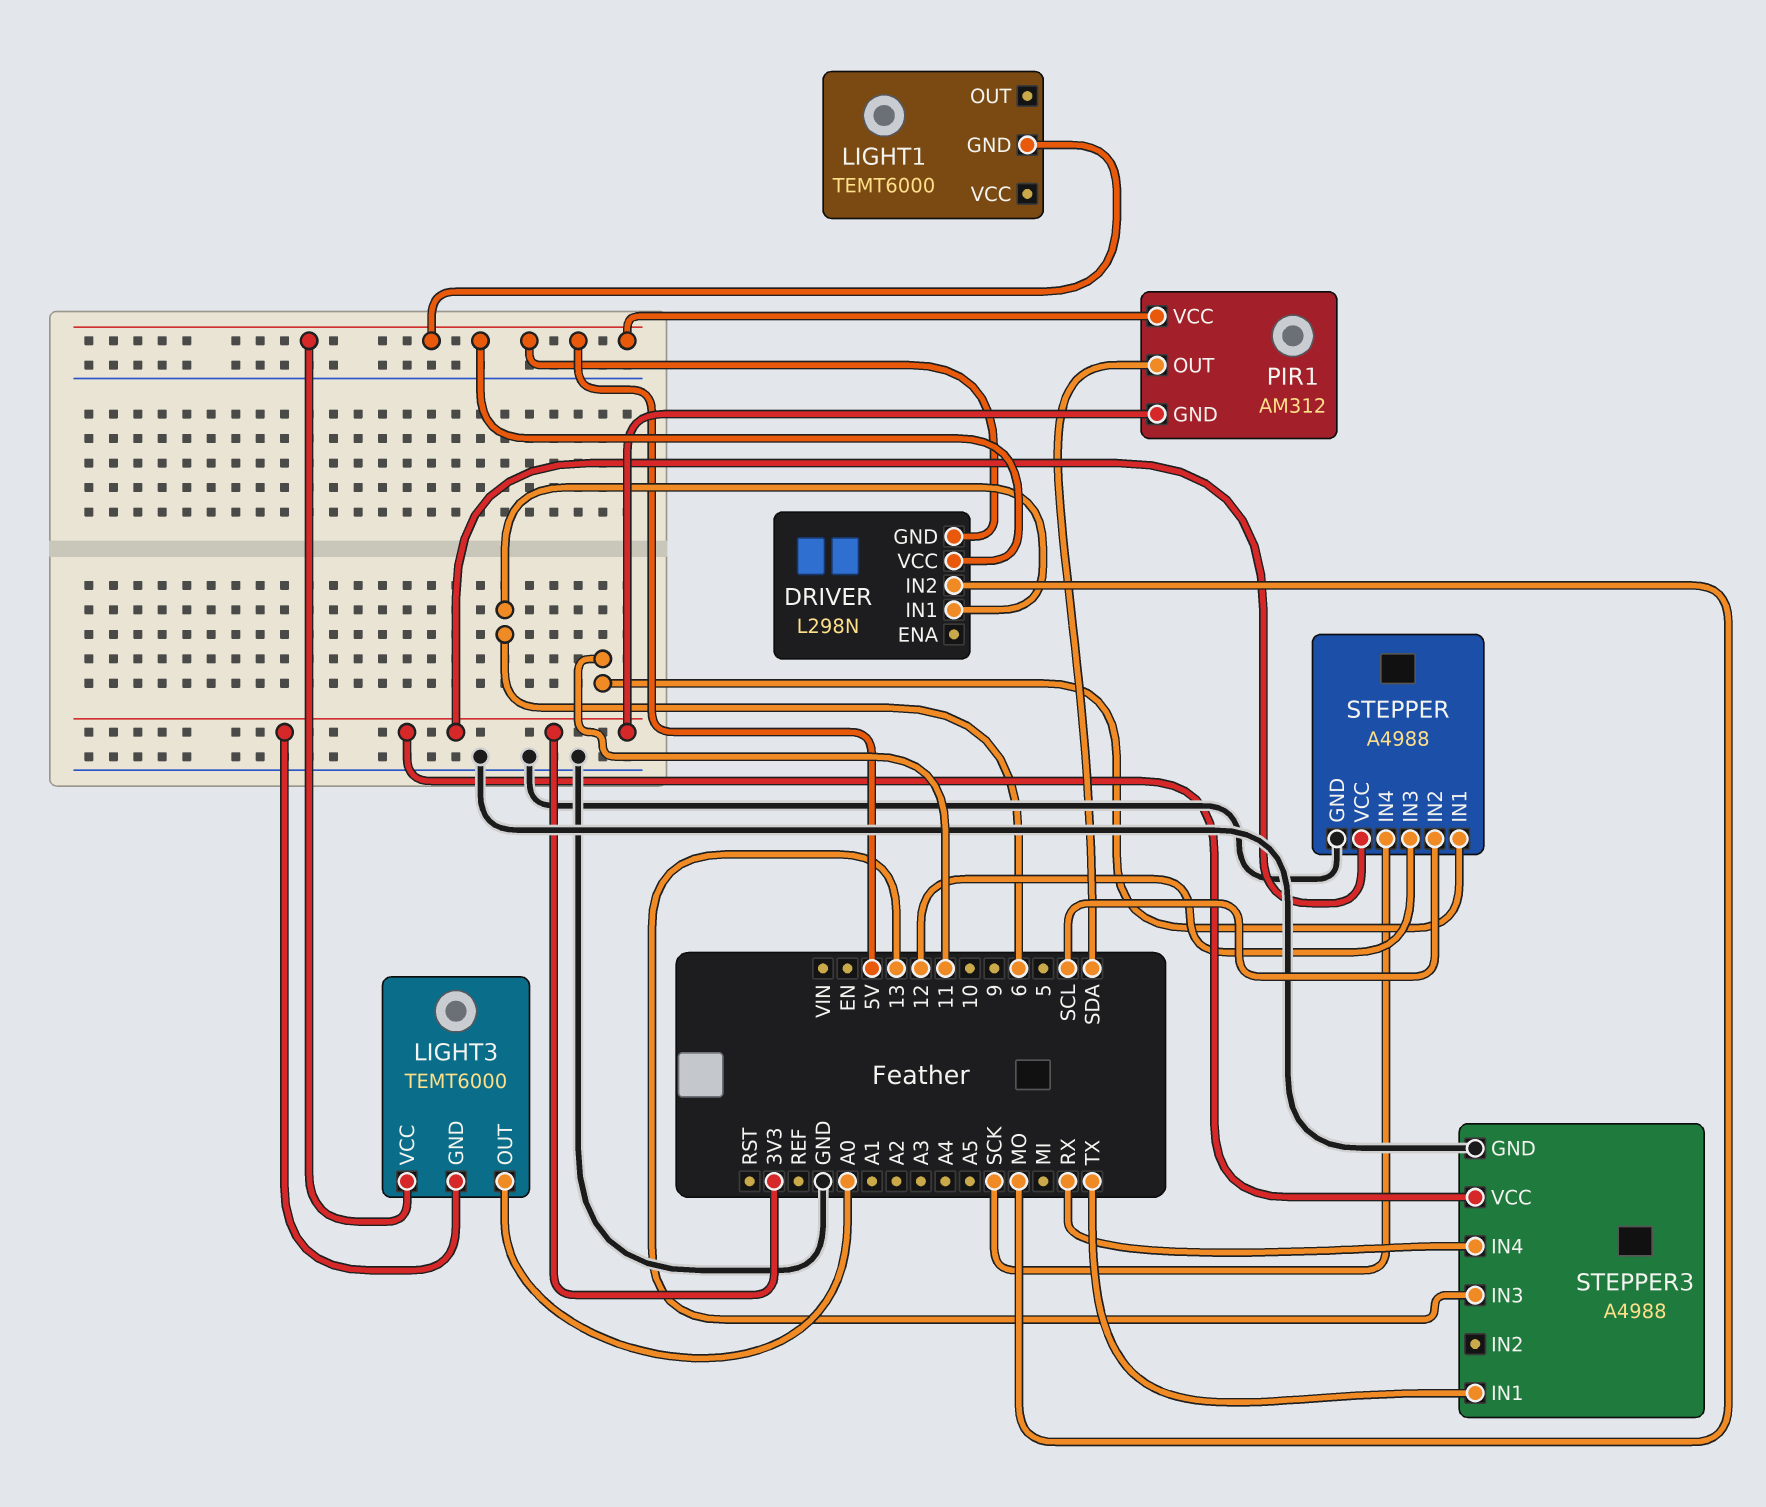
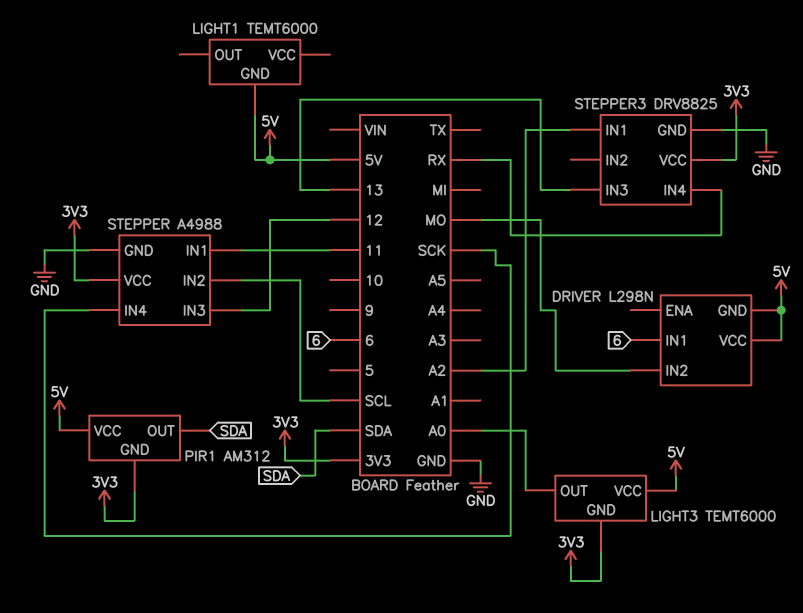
STEPPER3: A4988 -> DRV8825
STEPPER3 pin IN1: TX -> A2

